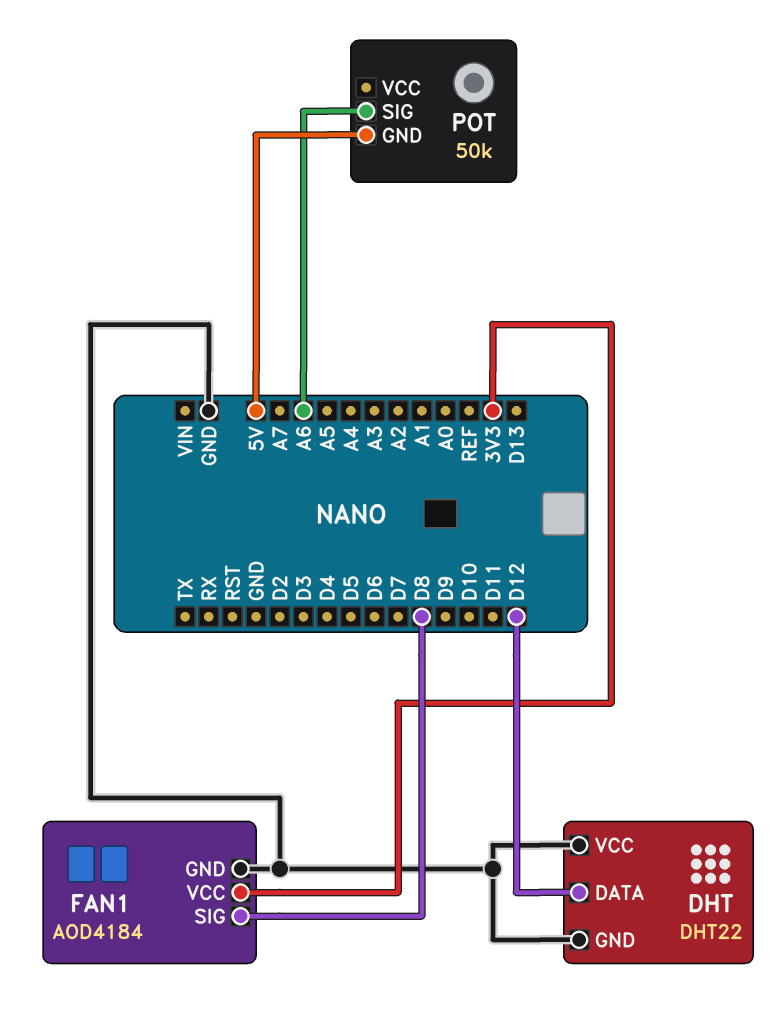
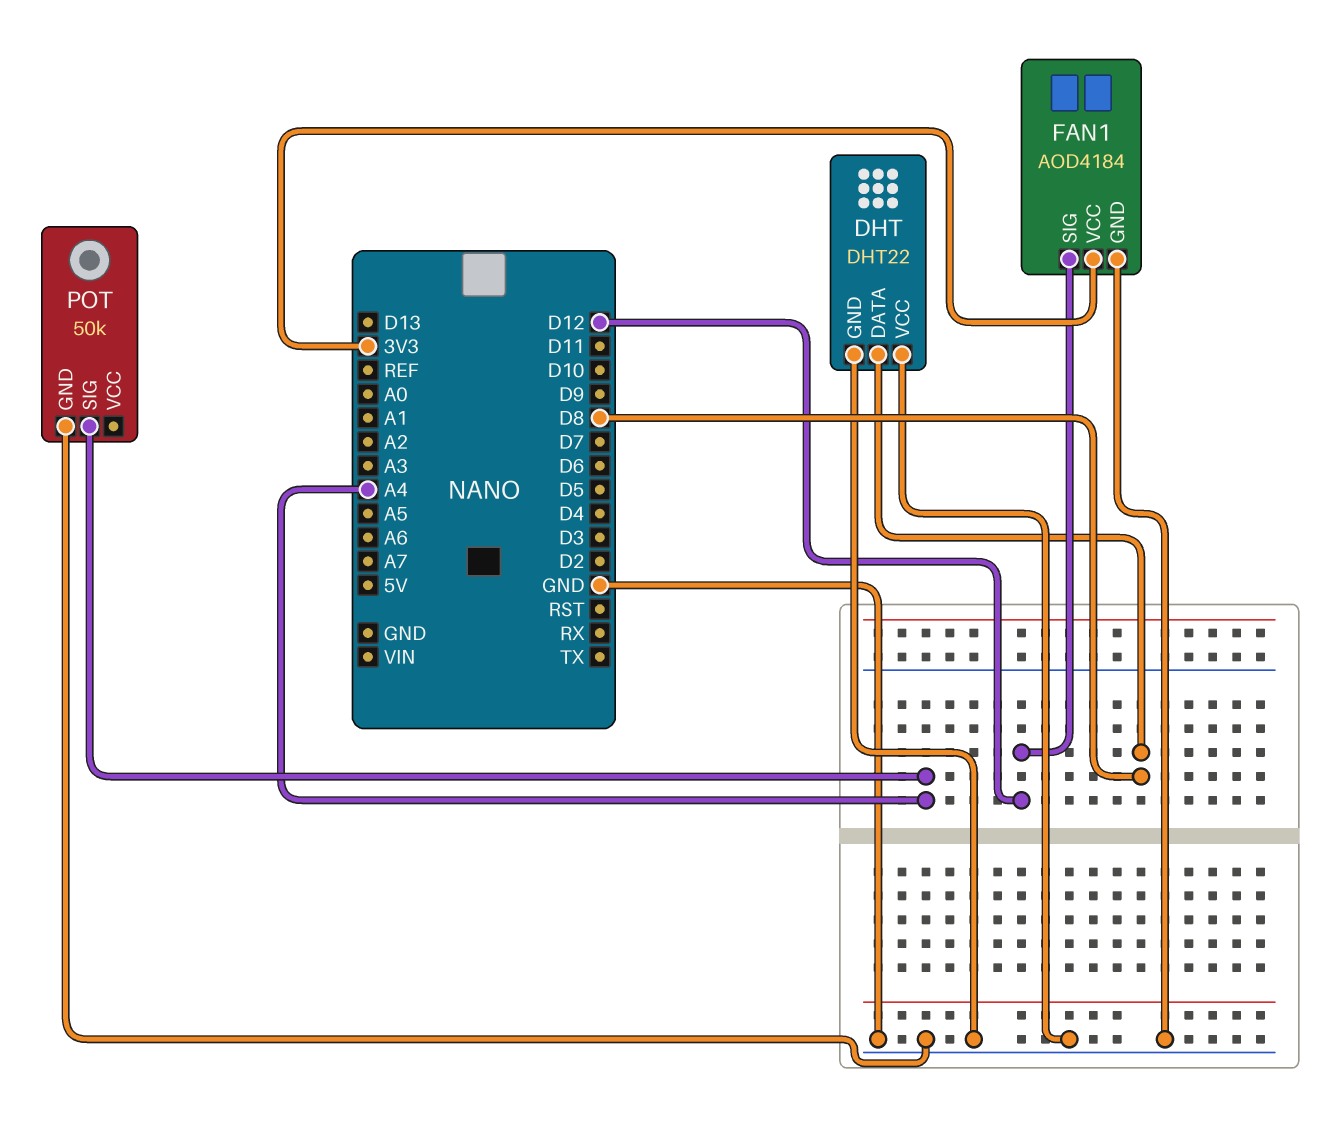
DHT pin DATA: D12 -> D8
FAN1 pin SIG: D8 -> D12
POT pin GND: 5V -> GND
POT pin SIG: A6 -> A4

